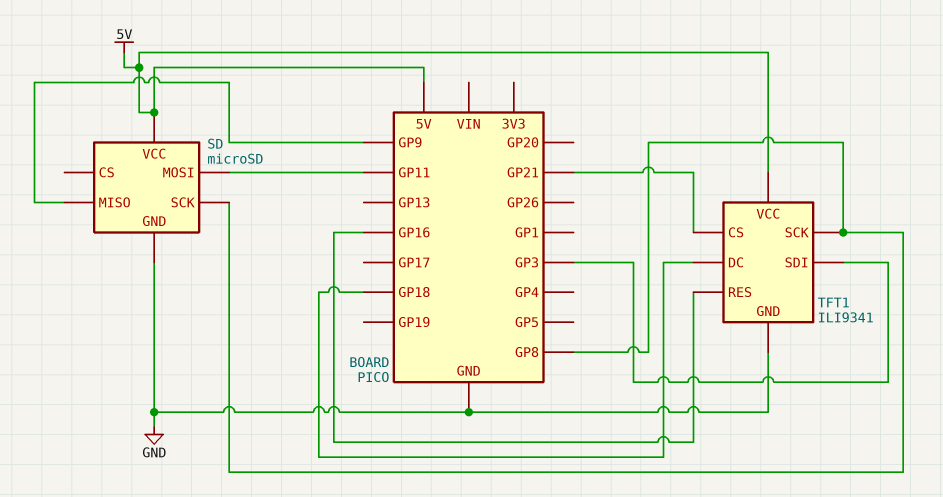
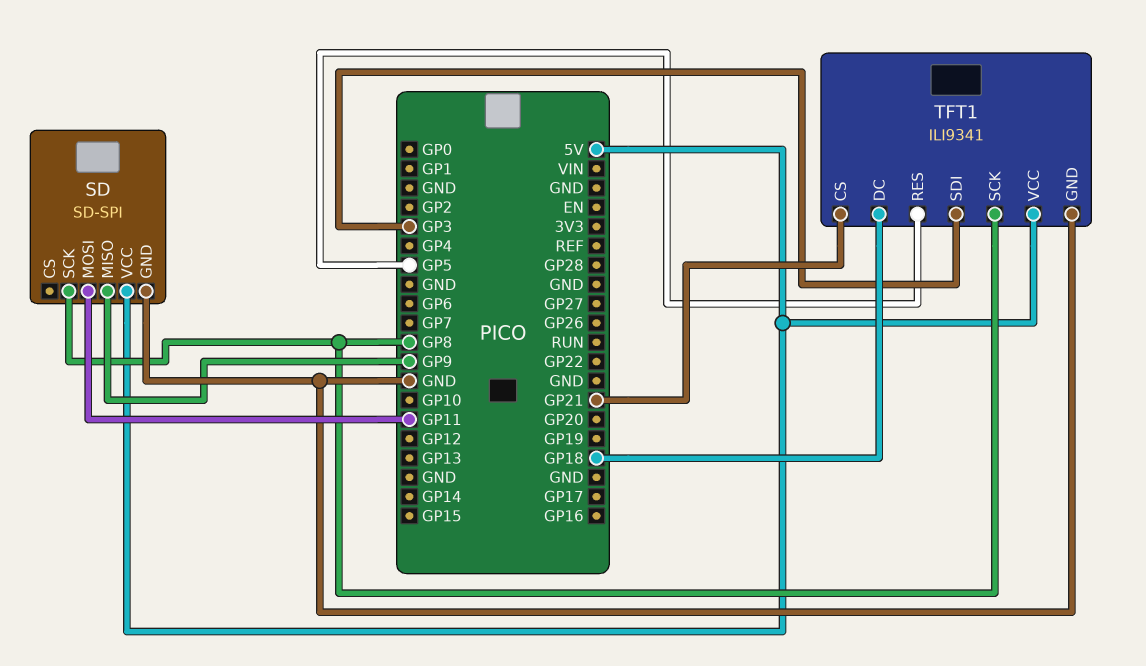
SD: microSD -> SD-SPI
TFT1 pin RES: GP16 -> GP5

